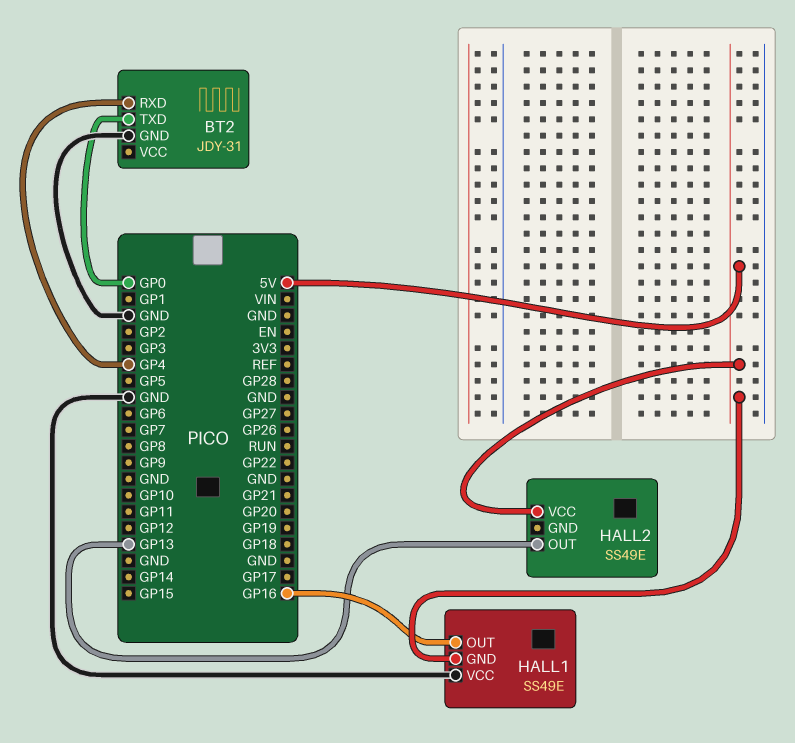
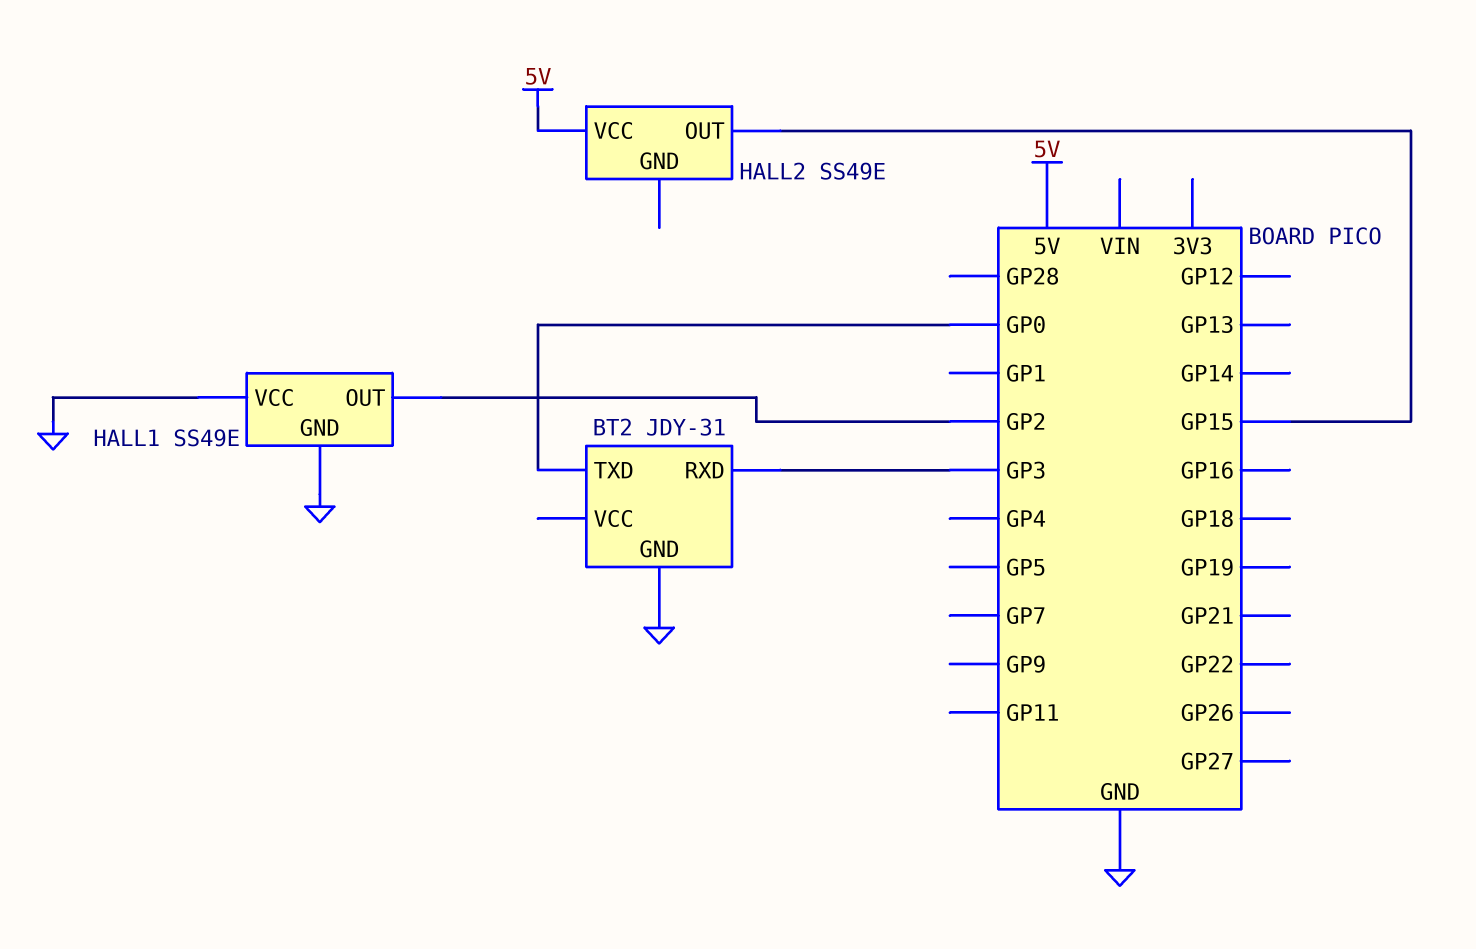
BT2 pin RXD: GP4 -> GP3
HALL1 pin GND: 5V -> GND
HALL1 pin OUT: GP16 -> GP2
HALL2 pin OUT: GP13 -> GP15

